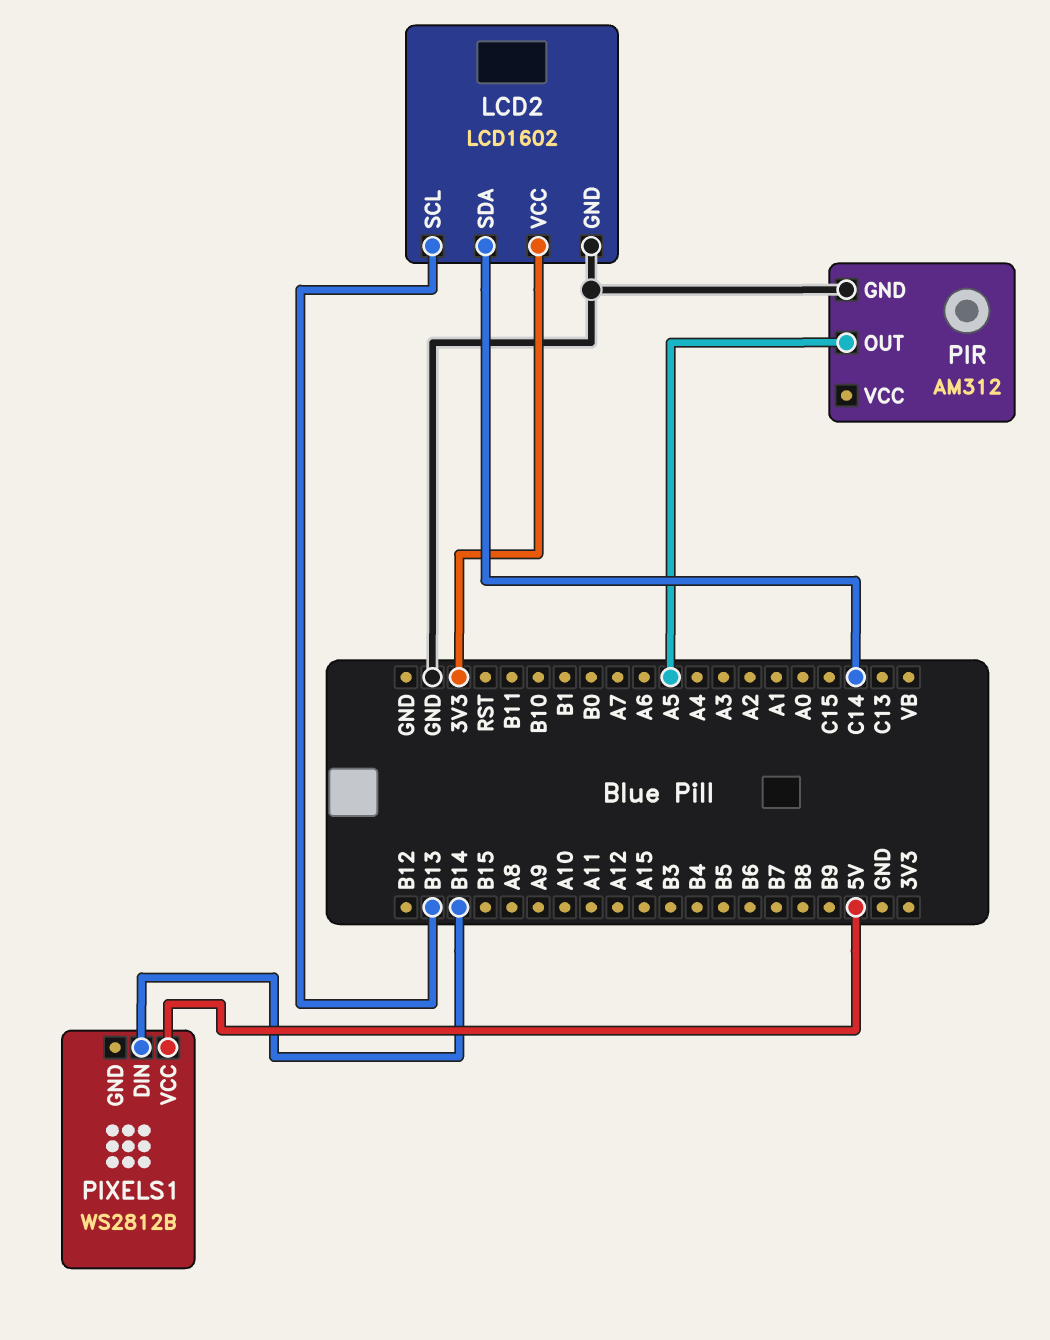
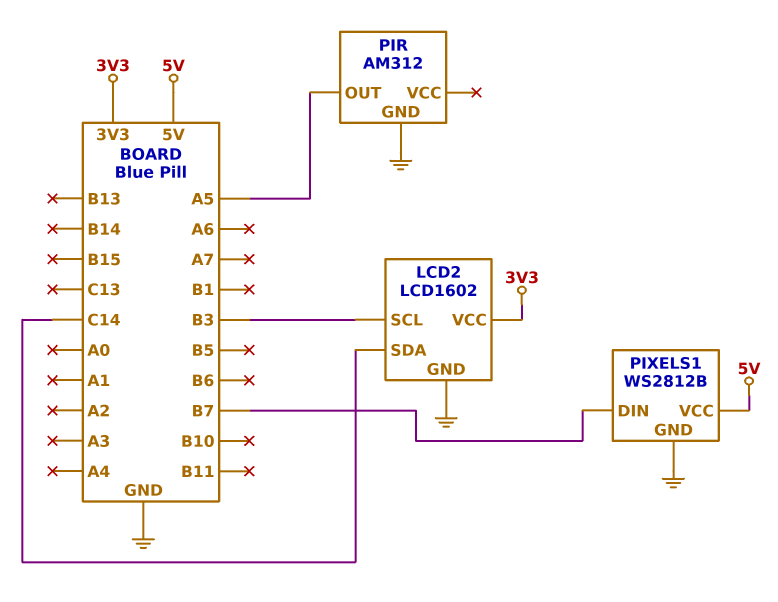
LCD2 pin SCL: B13 -> B3
PIXELS1 pin DIN: B14 -> B7
PIXELS1 pin GND: none -> GND

